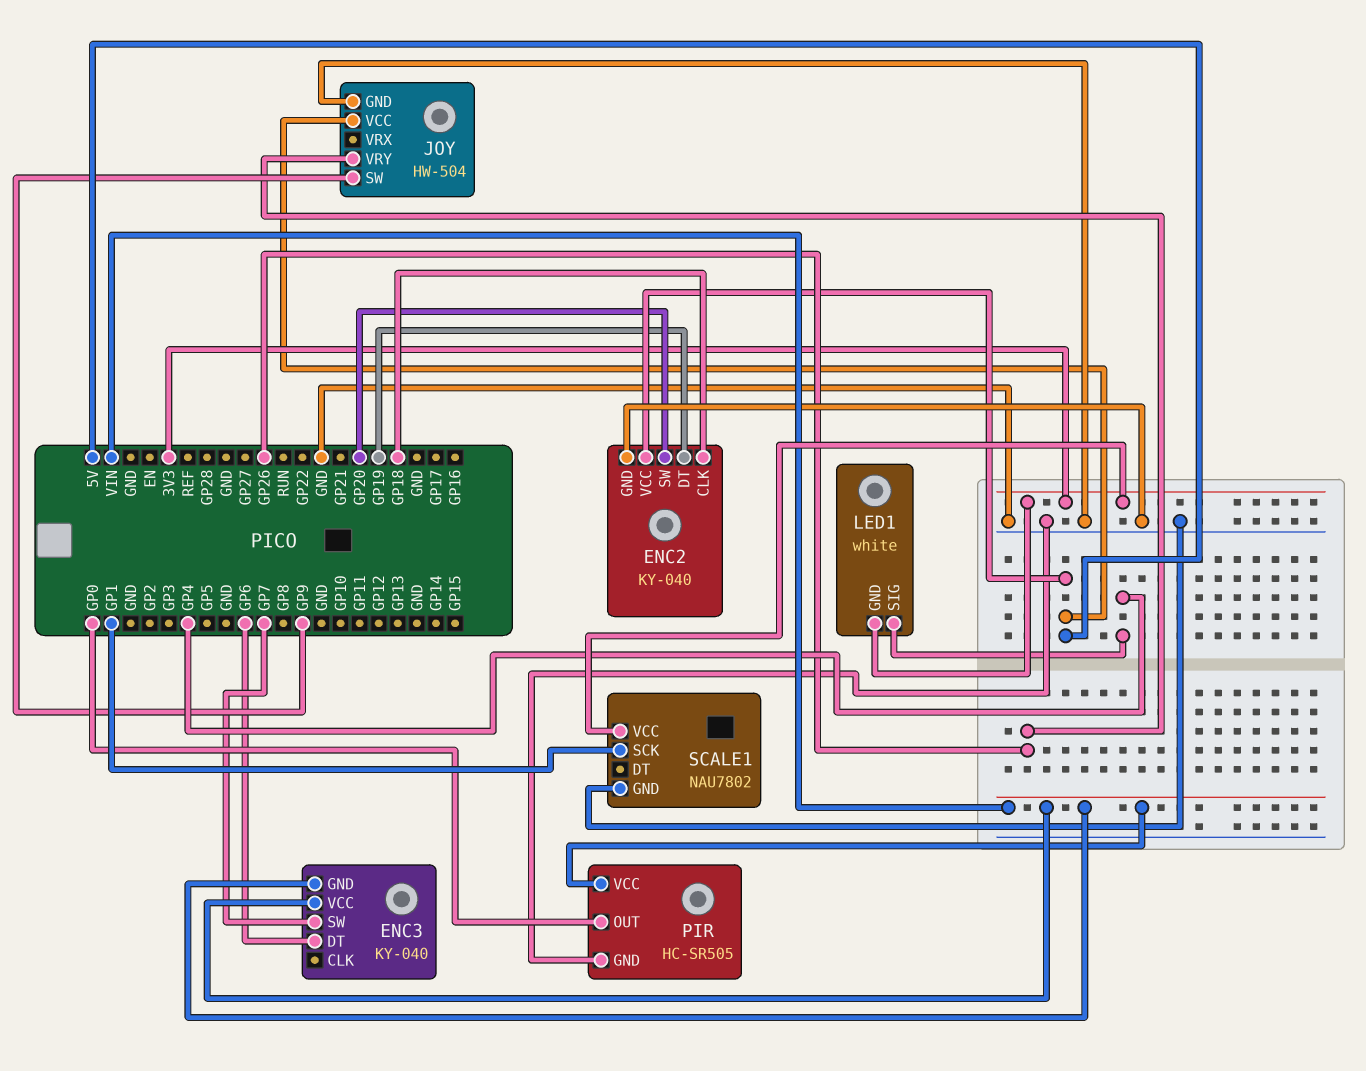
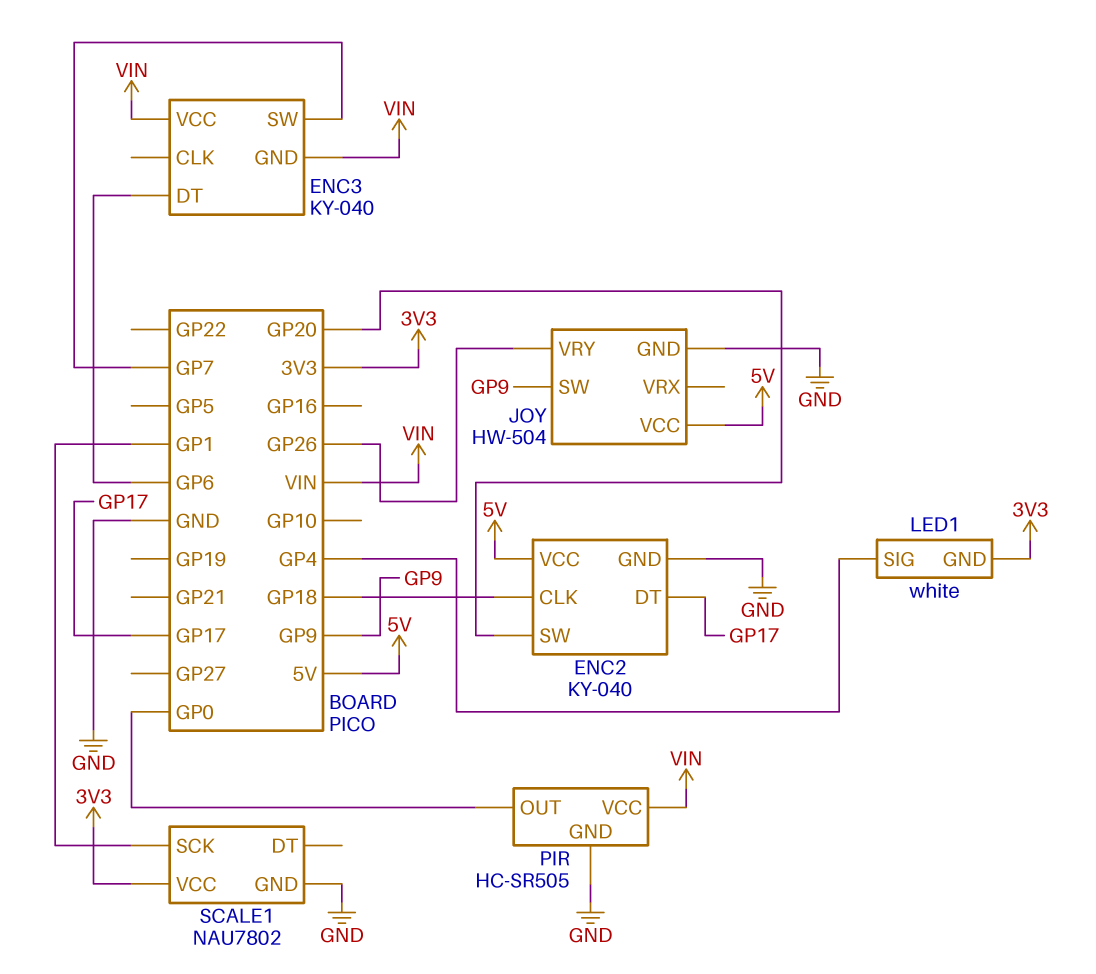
ENC2 pin DT: GP19 -> GP17

